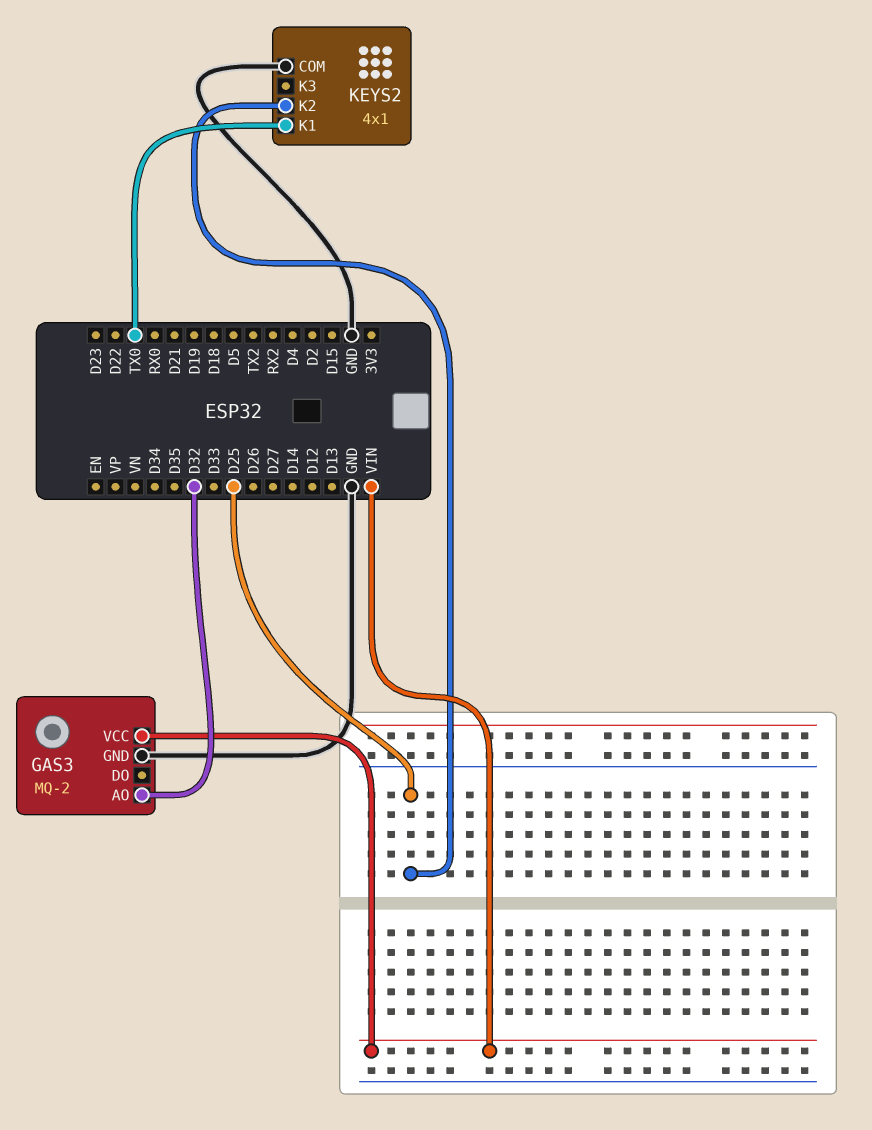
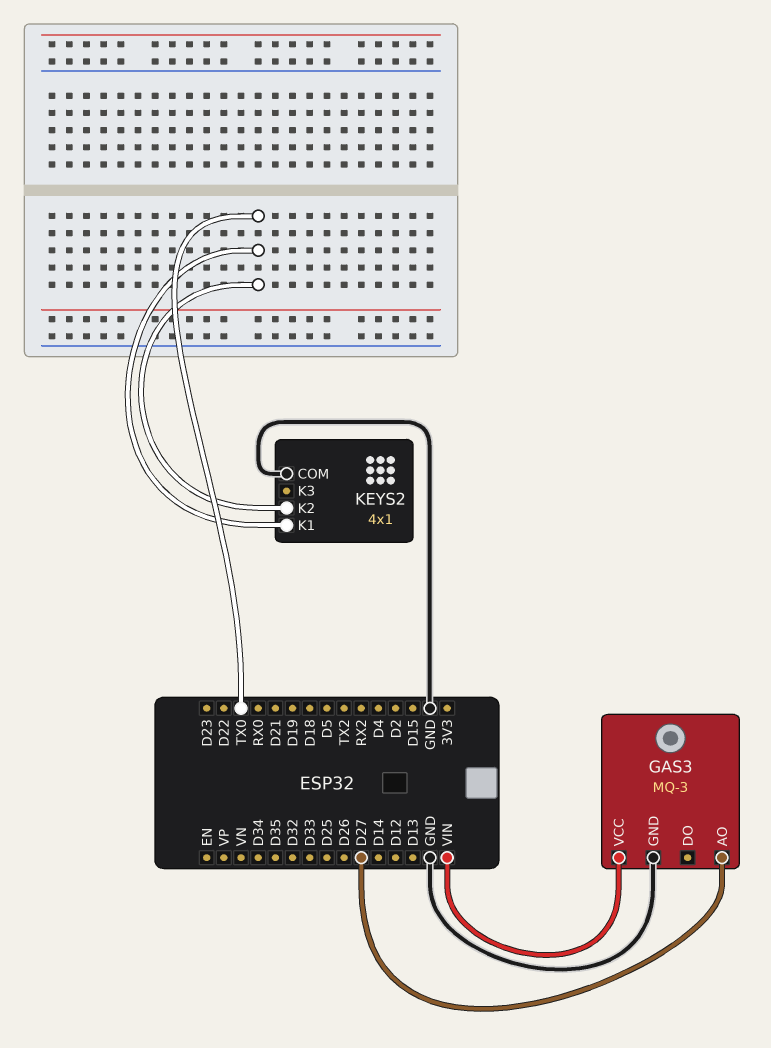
GAS3: MQ-2 -> MQ-3
GAS3 pin AO: D32 -> D27
KEYS2 pin K2: D25 -> TX0

